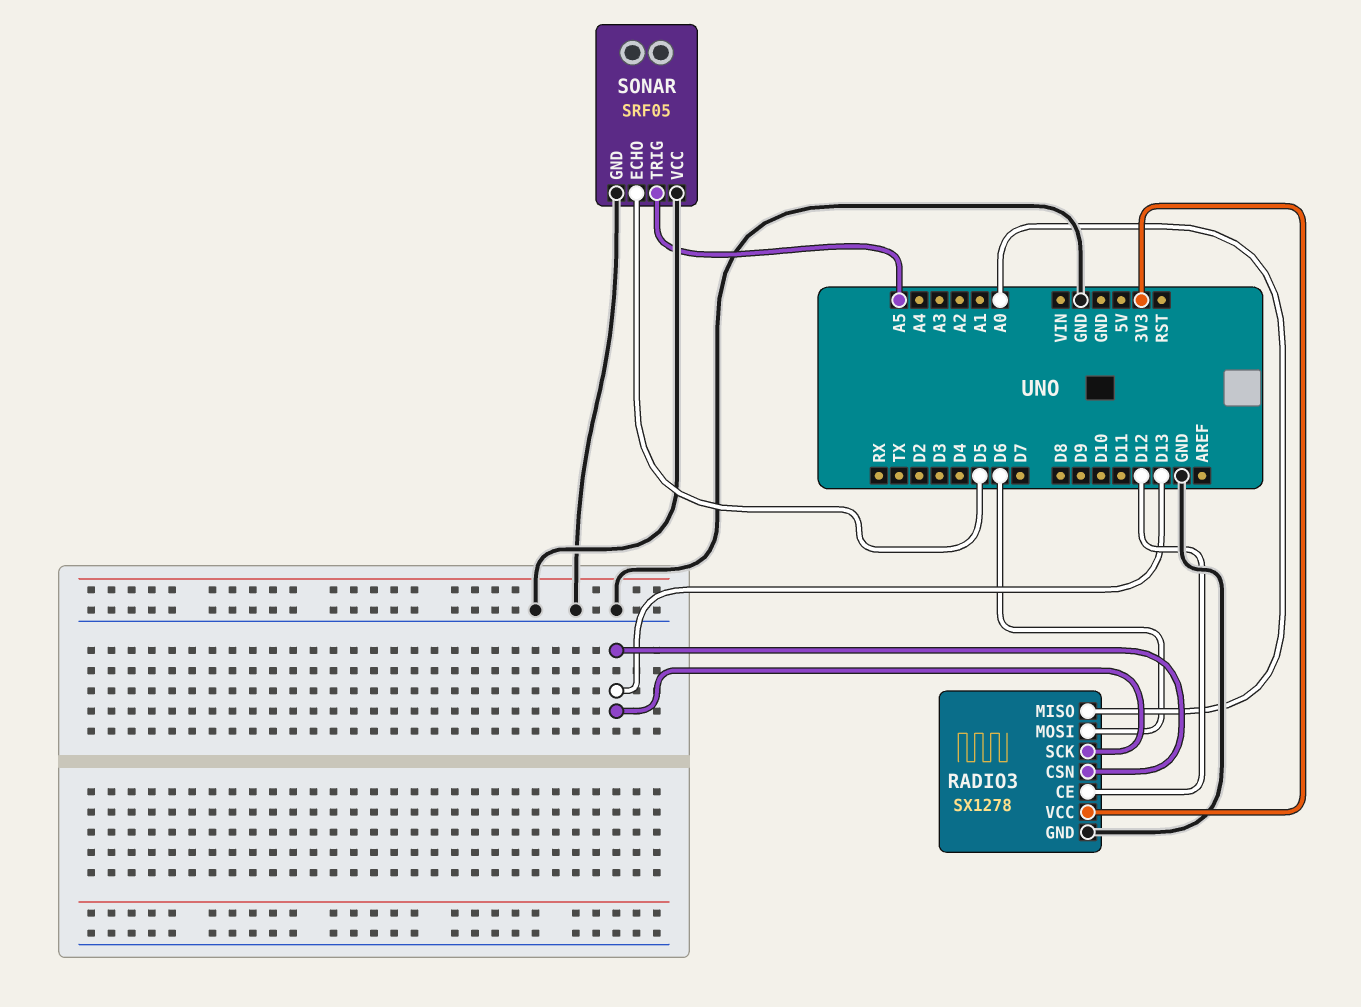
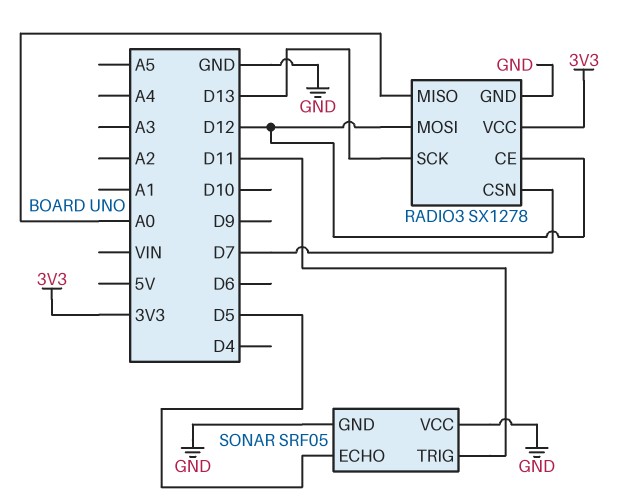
RADIO3 pin CSN: D13 -> D7
RADIO3 pin MOSI: D6 -> D12
SONAR pin TRIG: A5 -> D11

